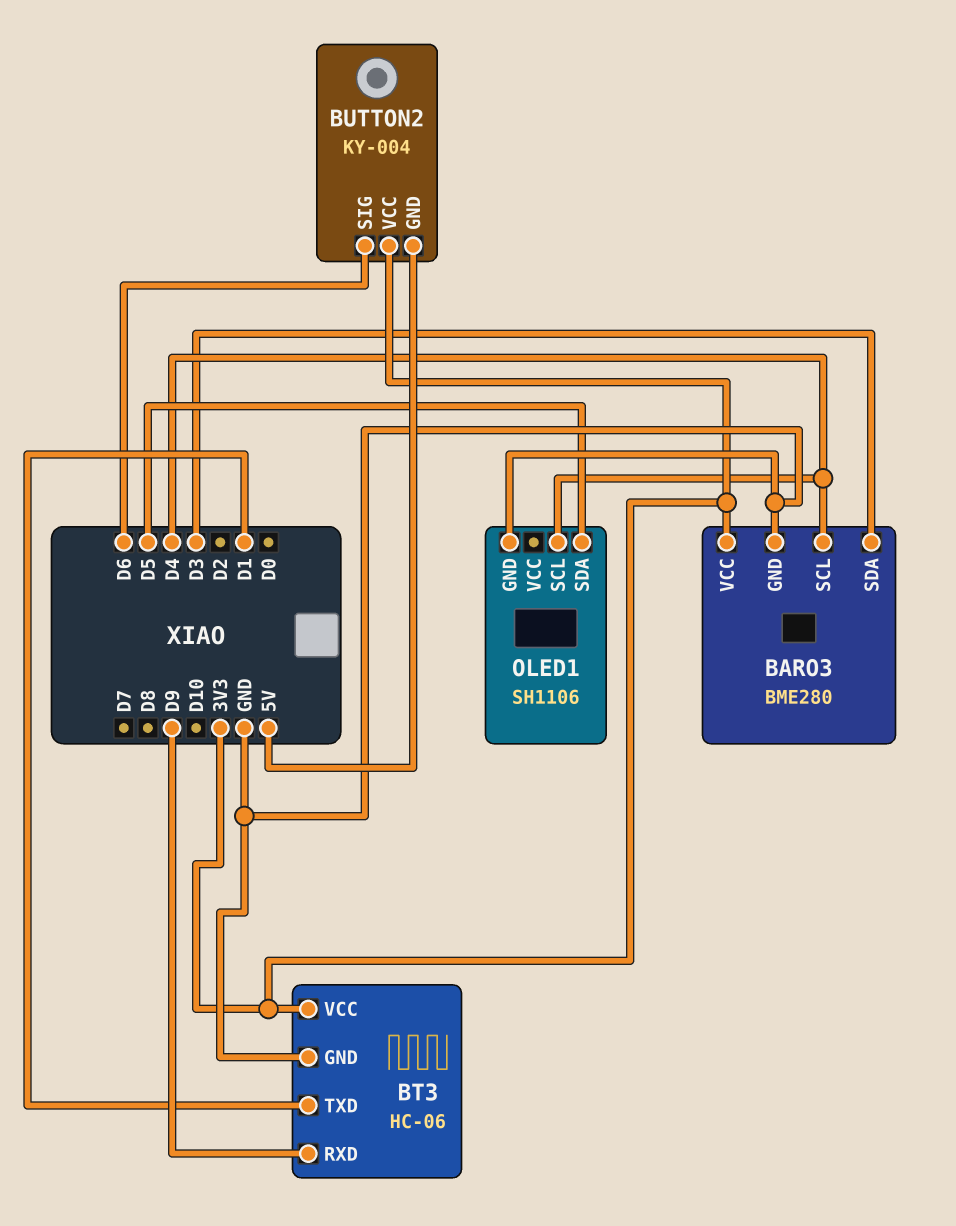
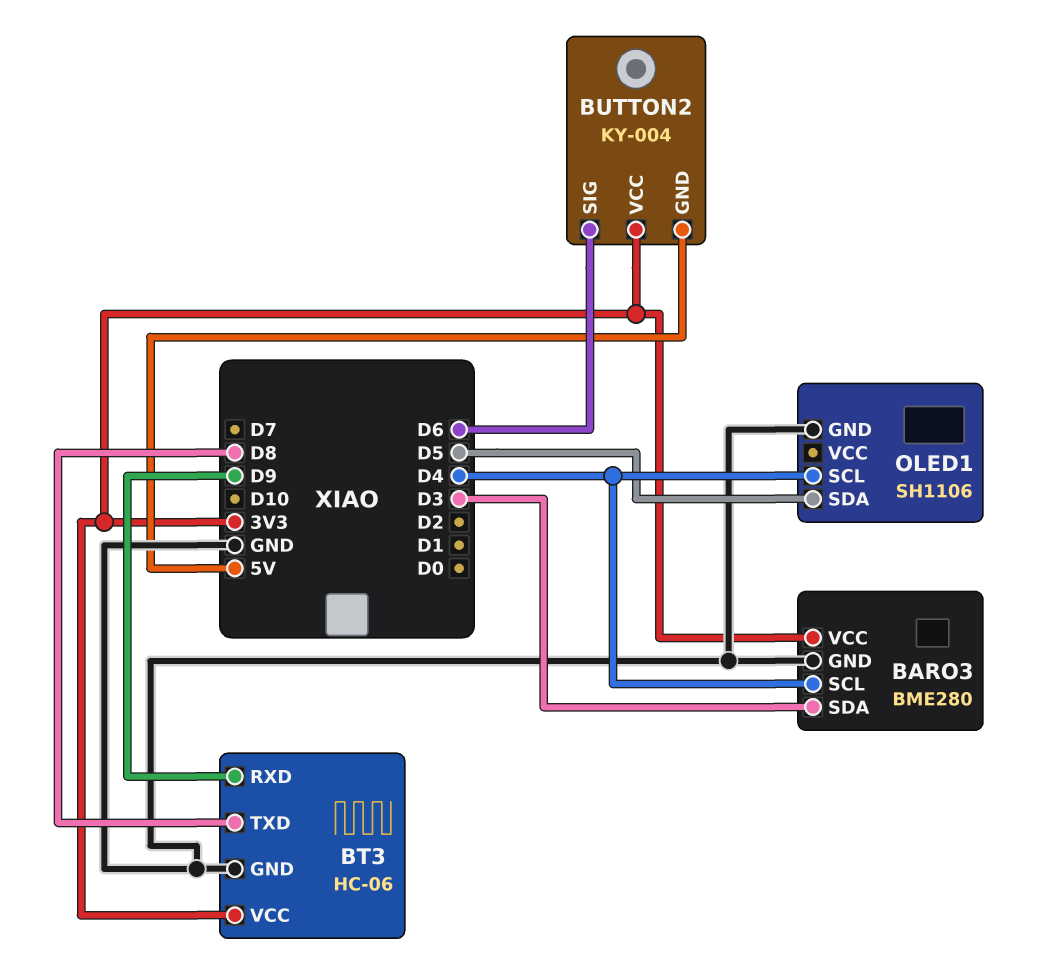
BT3 pin TXD: D1 -> D8

